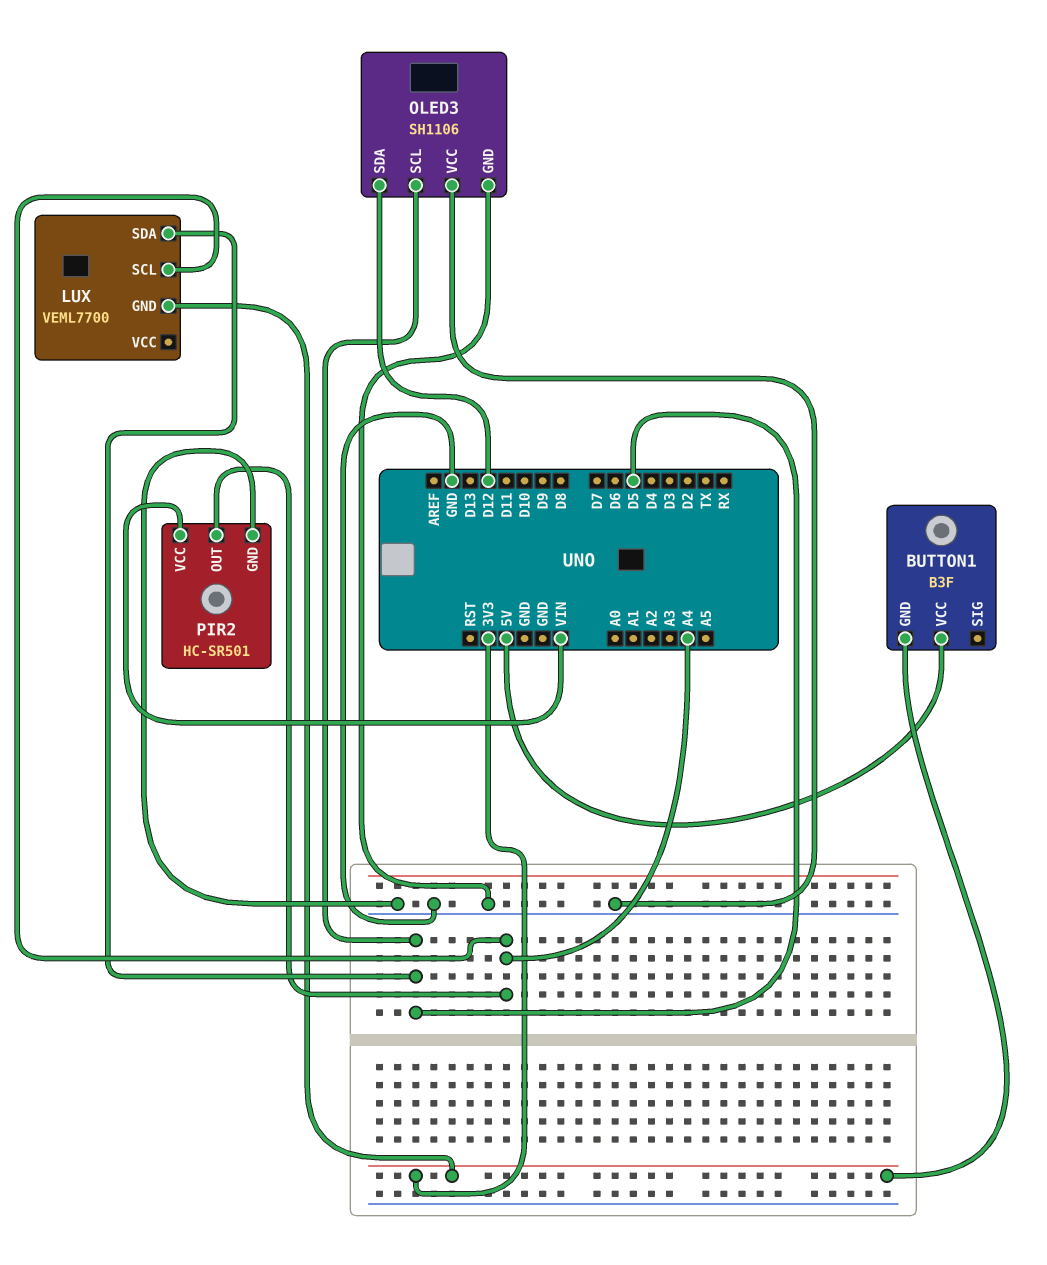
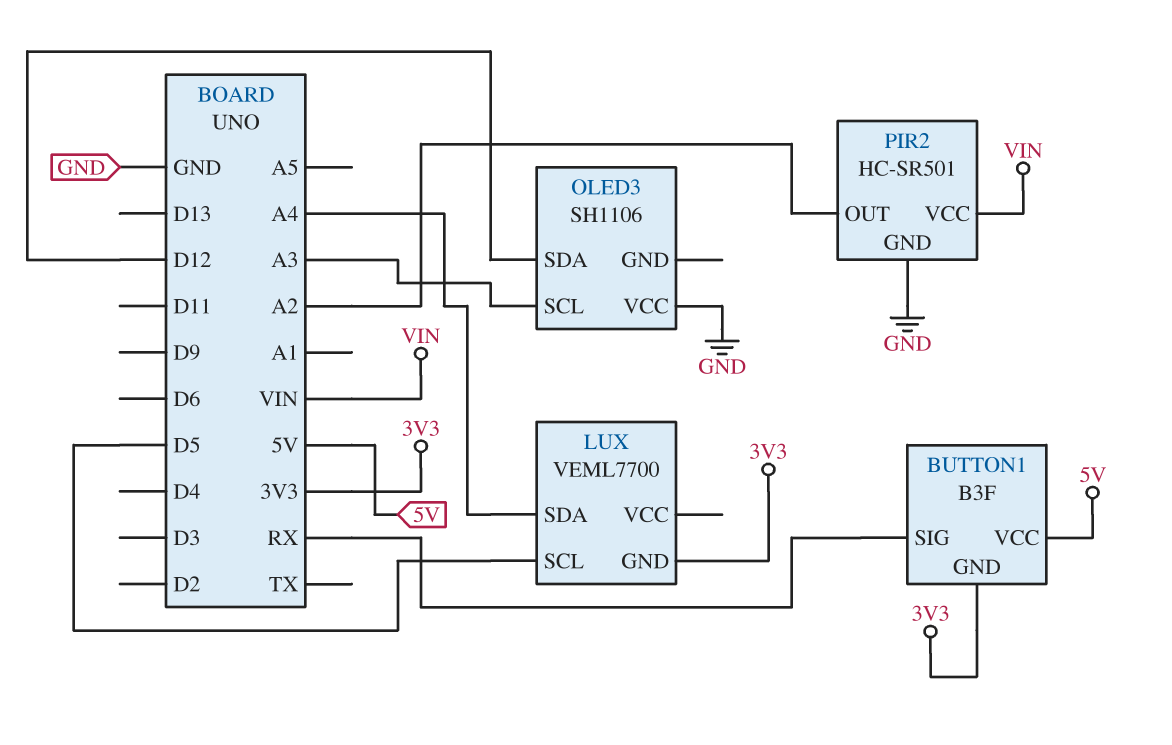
BUTTON1 pin SIG: none -> RX
LUX pin SCL: A4 -> D5
LUX pin SDA: D5 -> A4
OLED3 pin GND: GND -> none
OLED3 pin SCL: D5 -> A3
PIR2 pin OUT: A4 -> A2

